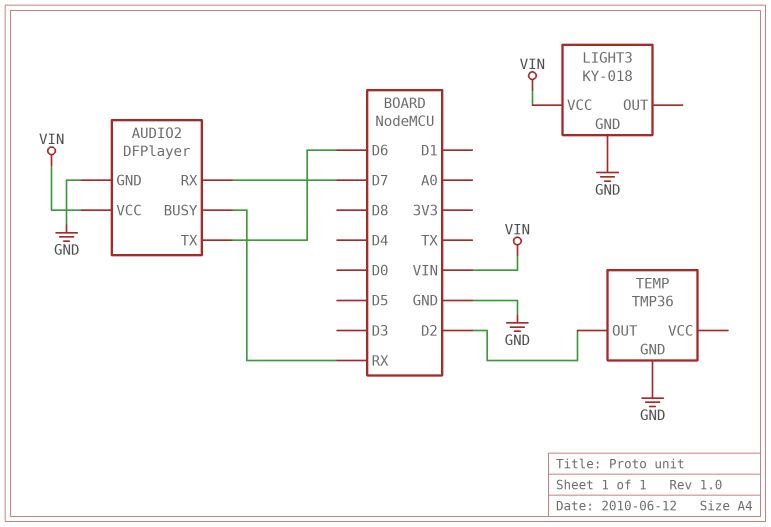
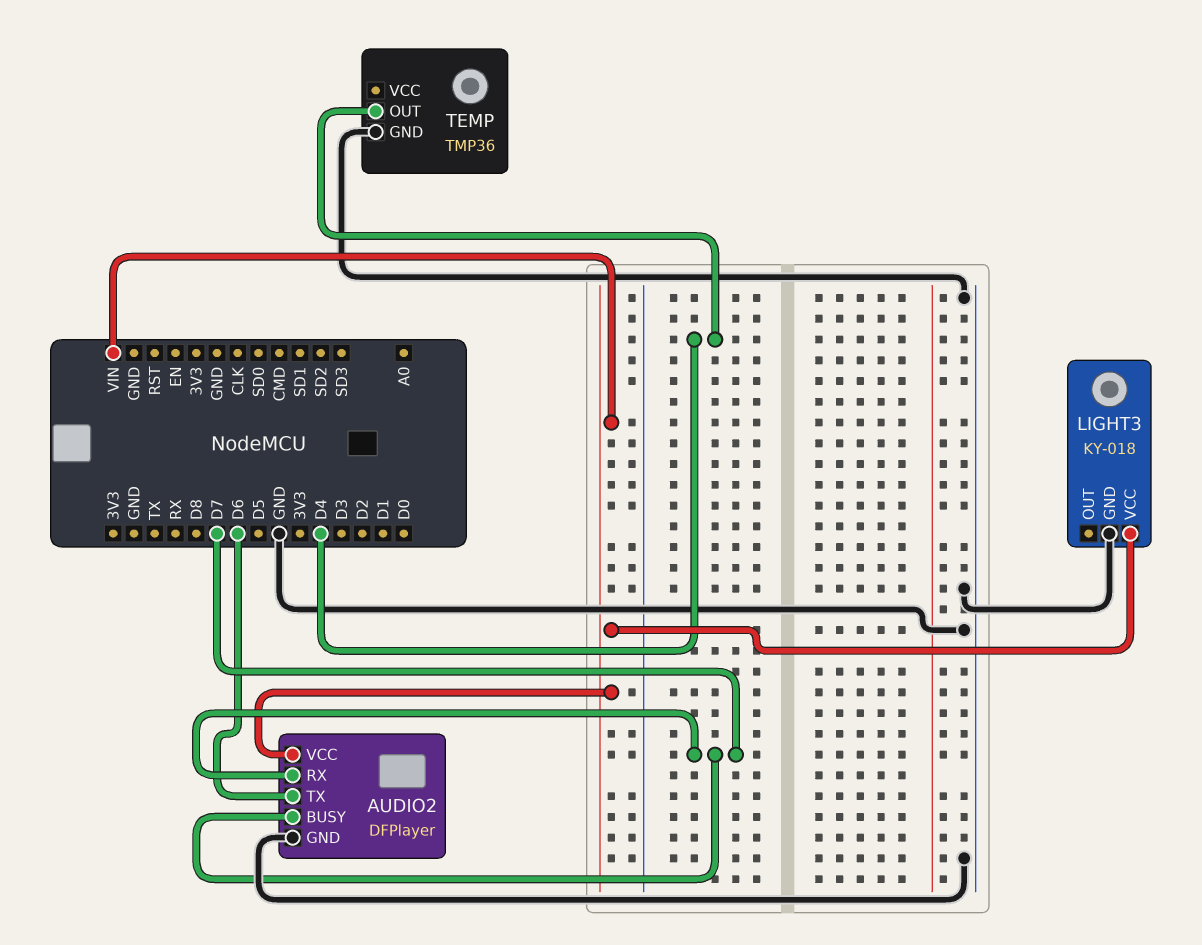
AUDIO2 pin BUSY: RX -> D7
TEMP pin OUT: D2 -> D4

